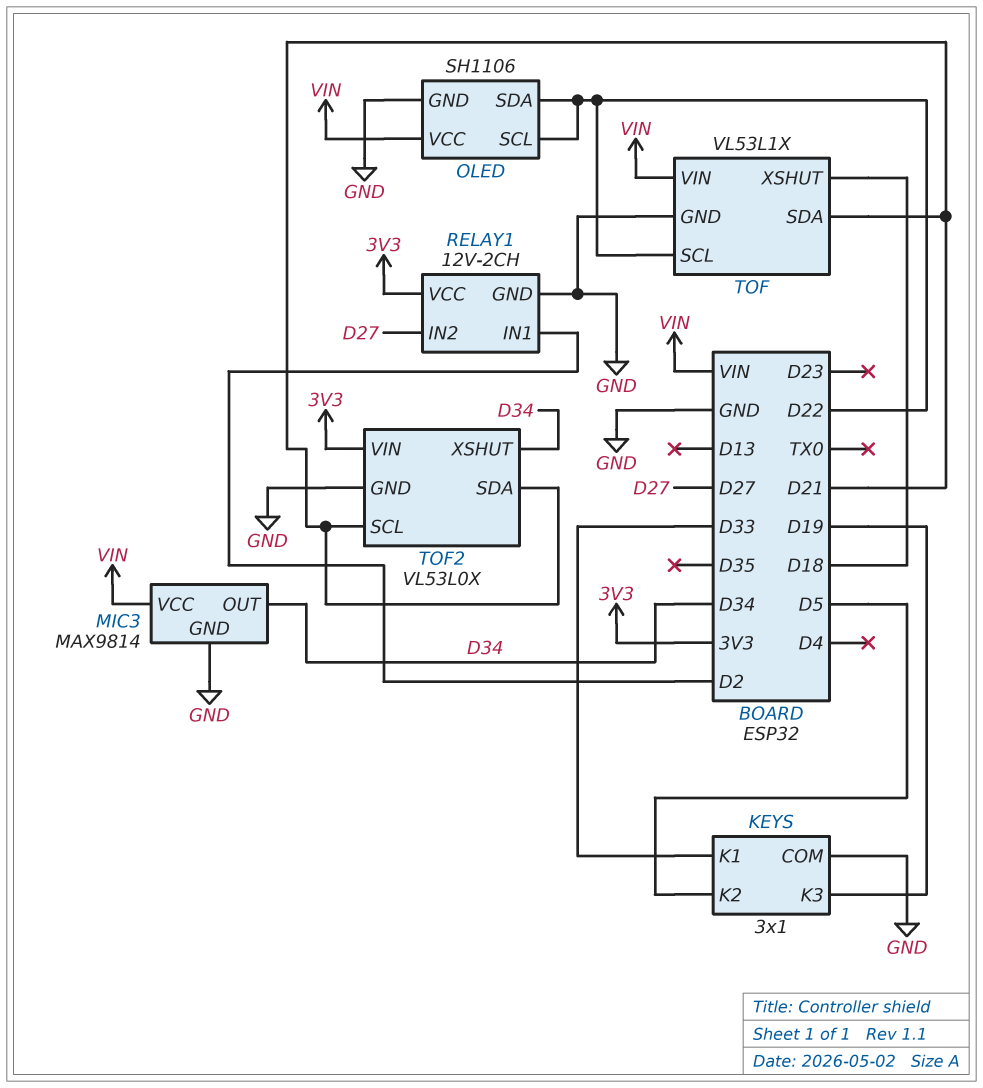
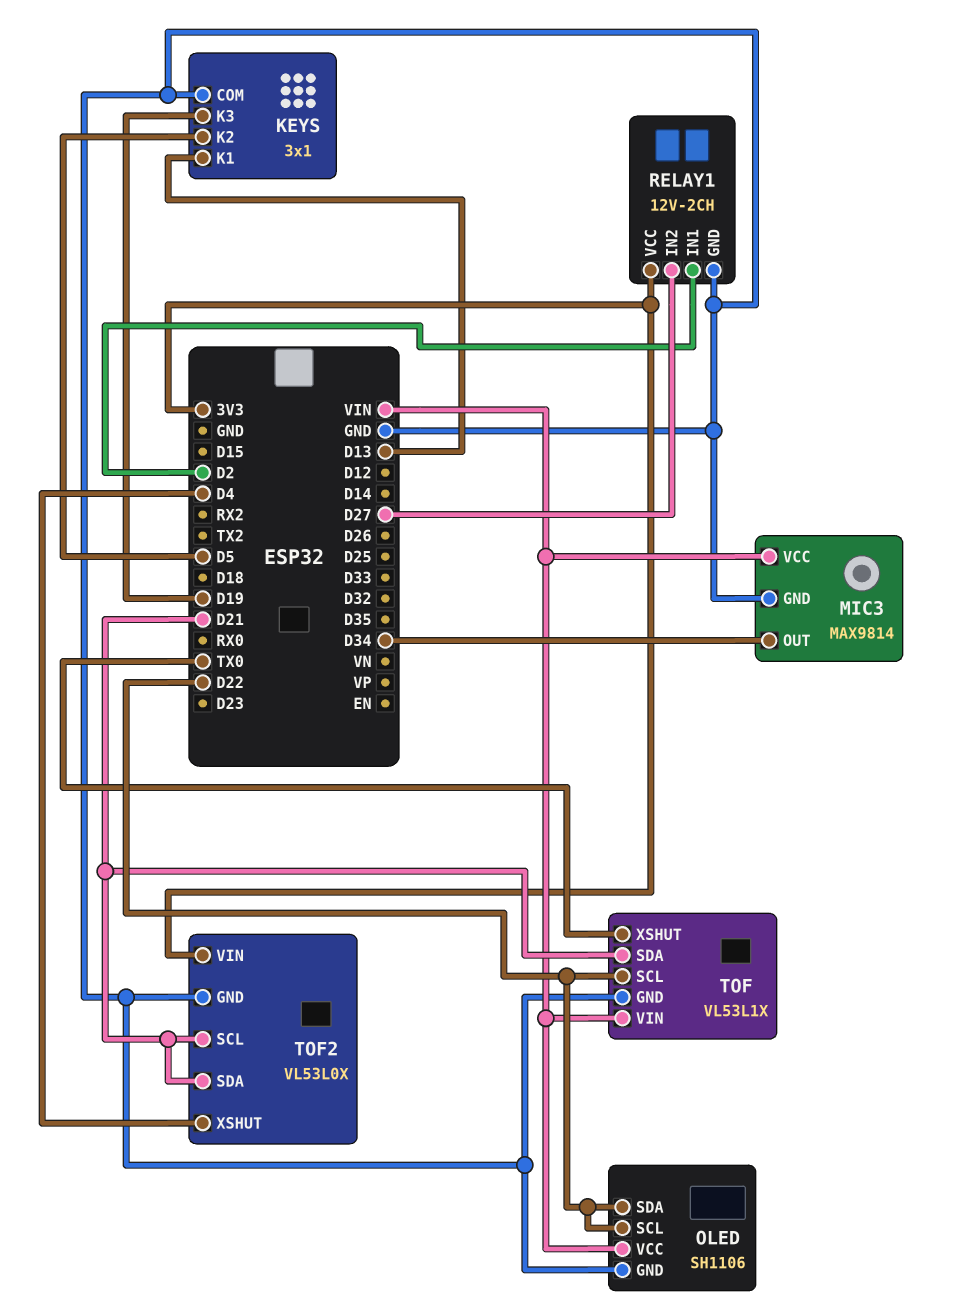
KEYS pin K1: D33 -> D13
TOF pin XSHUT: D18 -> TX0
TOF2 pin XSHUT: D34 -> D4

